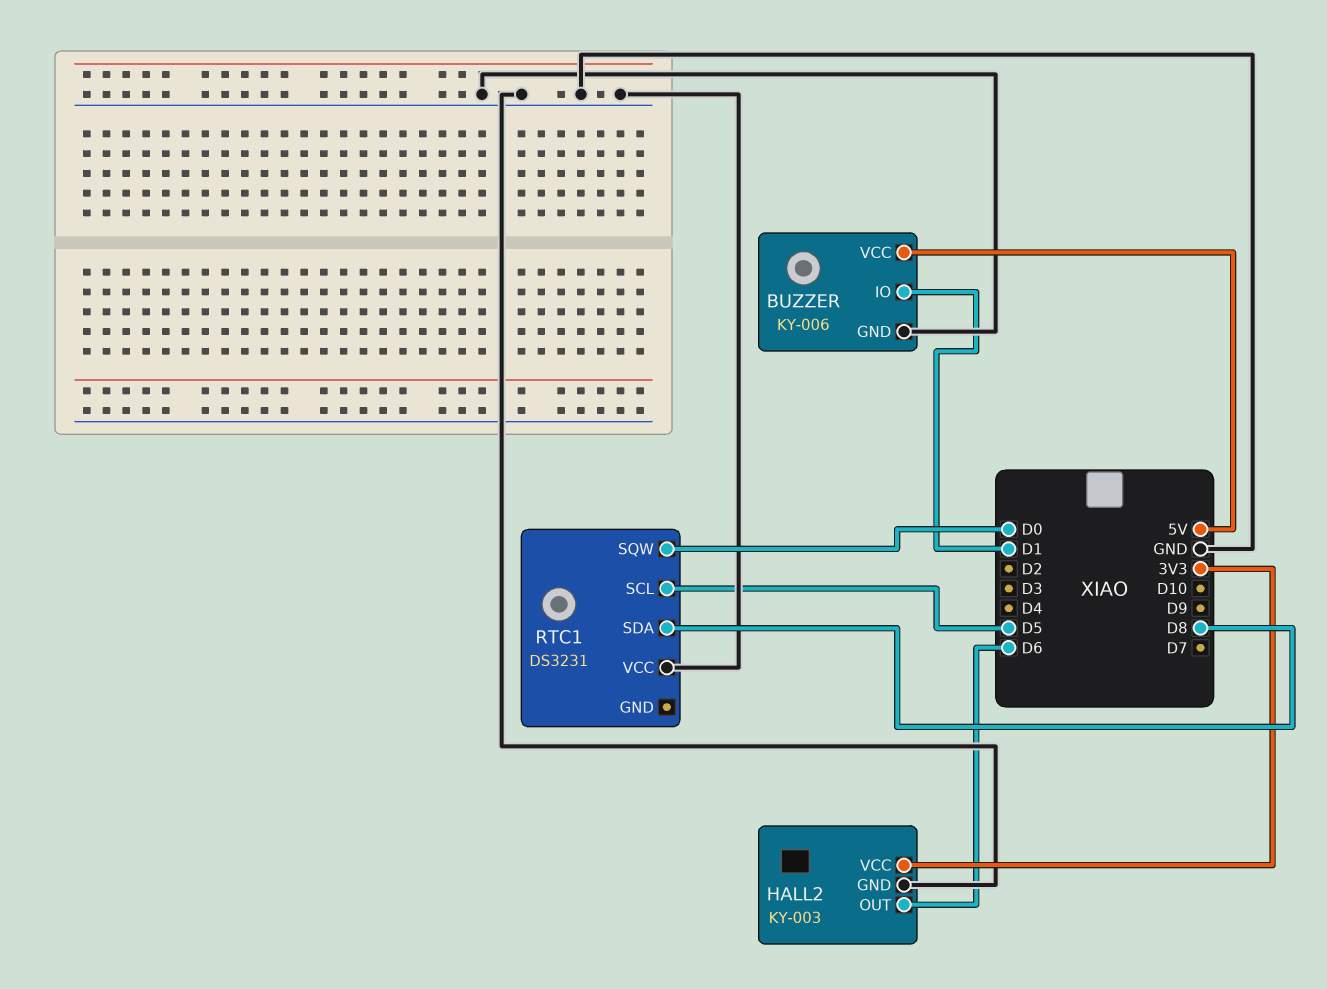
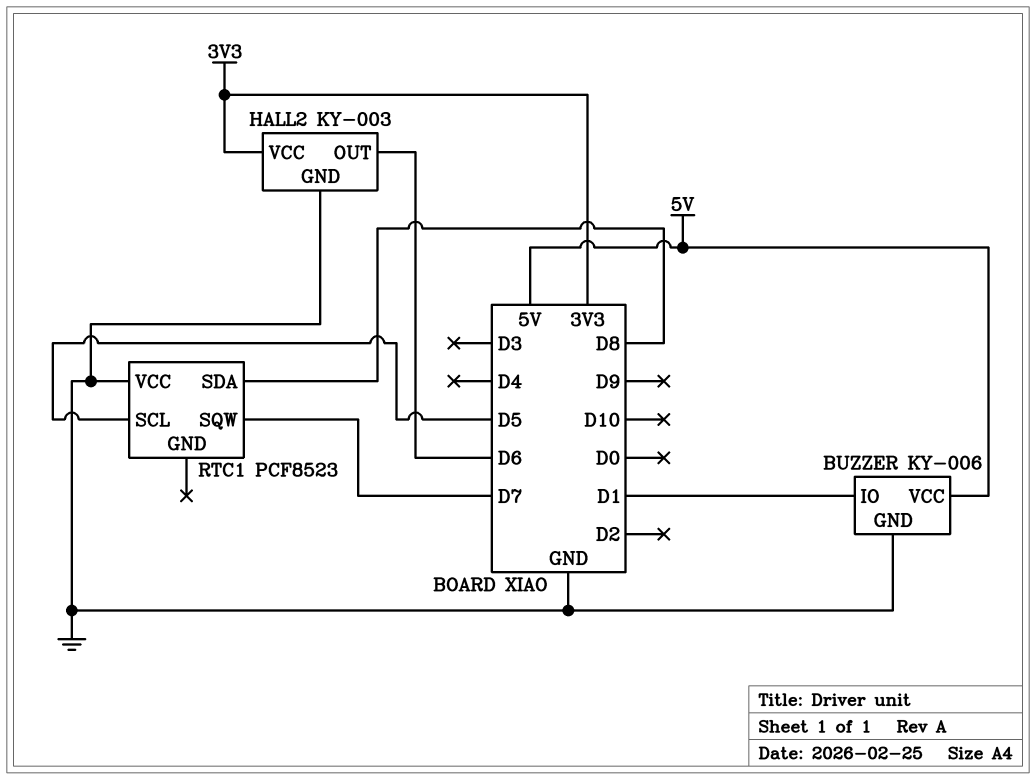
RTC1: DS3231 -> PCF8523
RTC1 pin SQW: D0 -> D7

